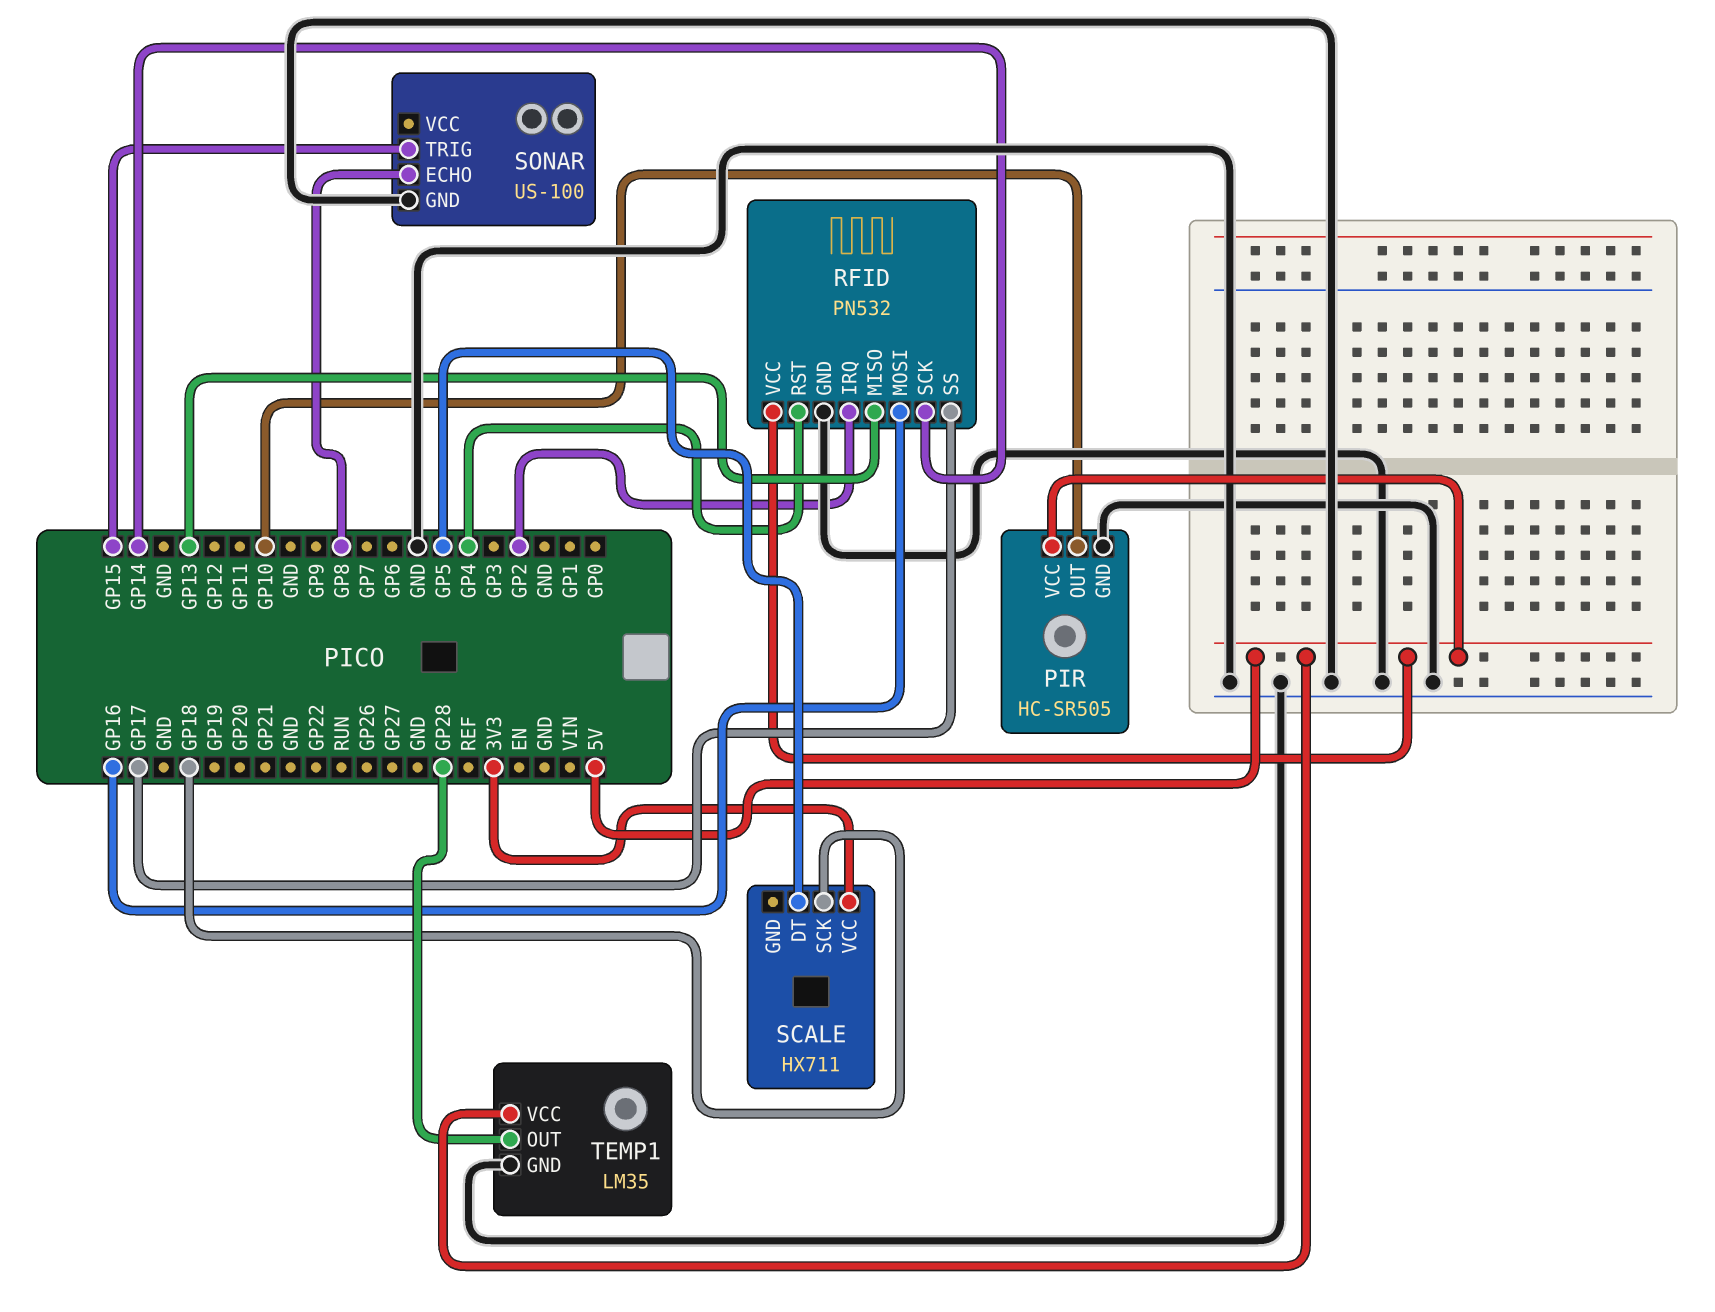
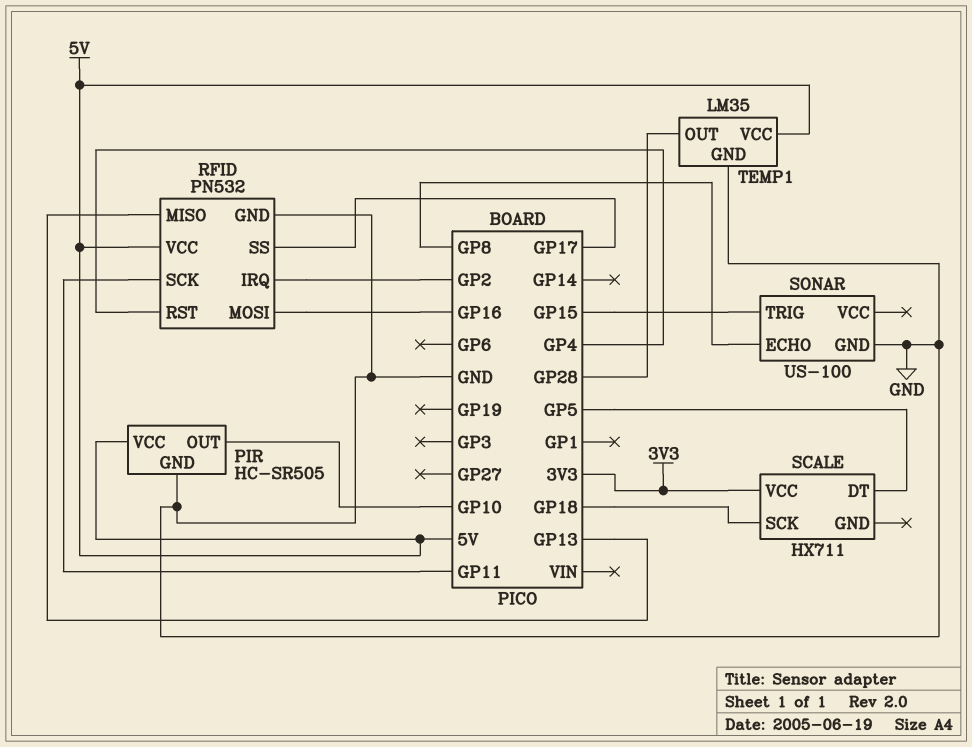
RFID pin SCK: GP14 -> GP11

